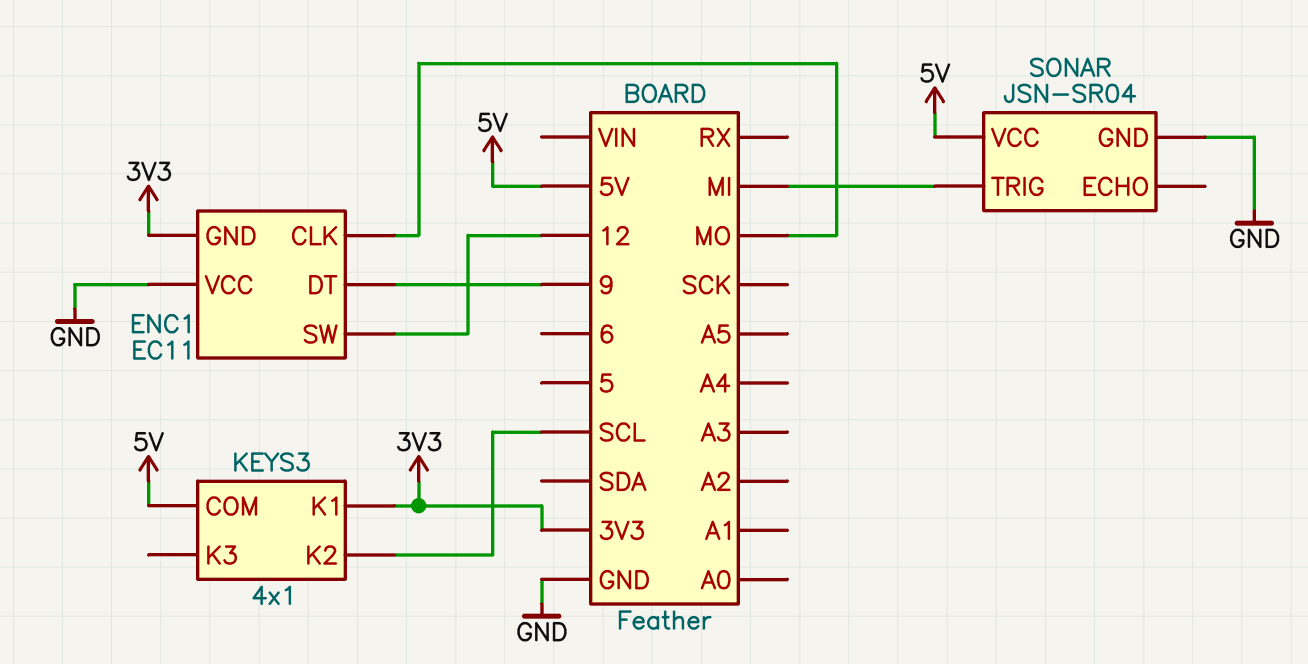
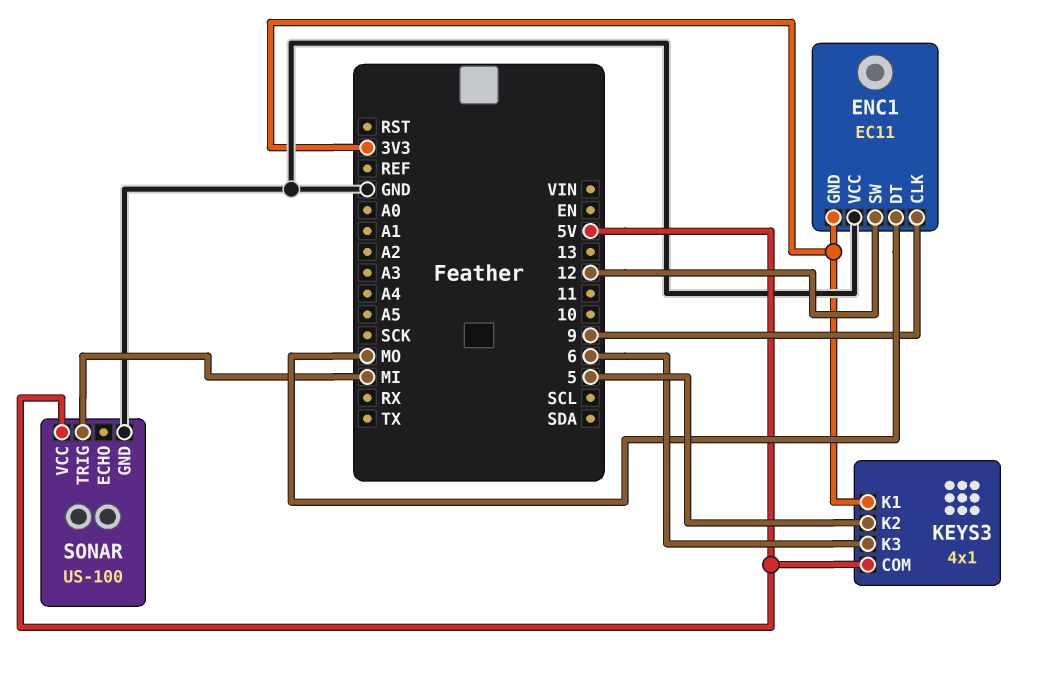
ENC1 pin CLK: MO -> 9
ENC1 pin DT: 9 -> MO
KEYS3 pin K2: SCL -> 5
KEYS3 pin K3: none -> 6
SONAR: JSN-SR04 -> US-100

